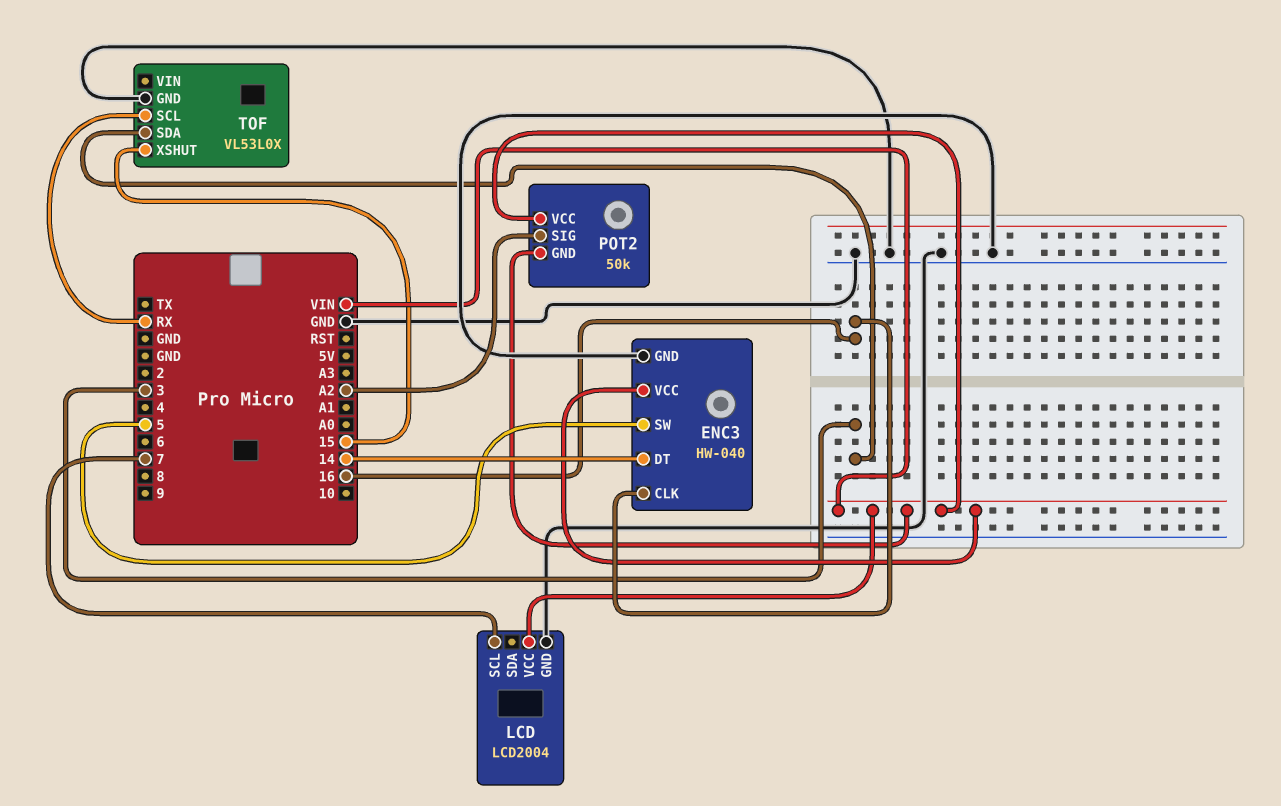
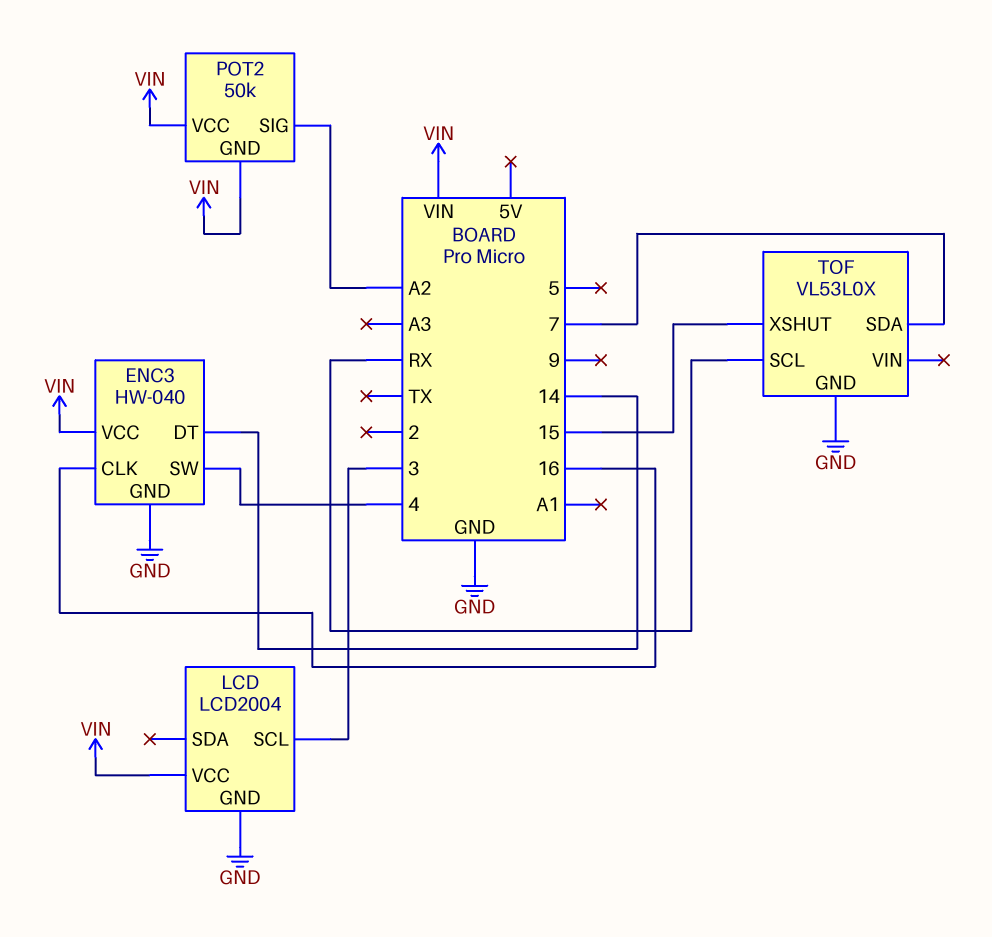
ENC3 pin SW: 5 -> 4
LCD pin SCL: 7 -> 3
TOF pin SDA: 3 -> 7

